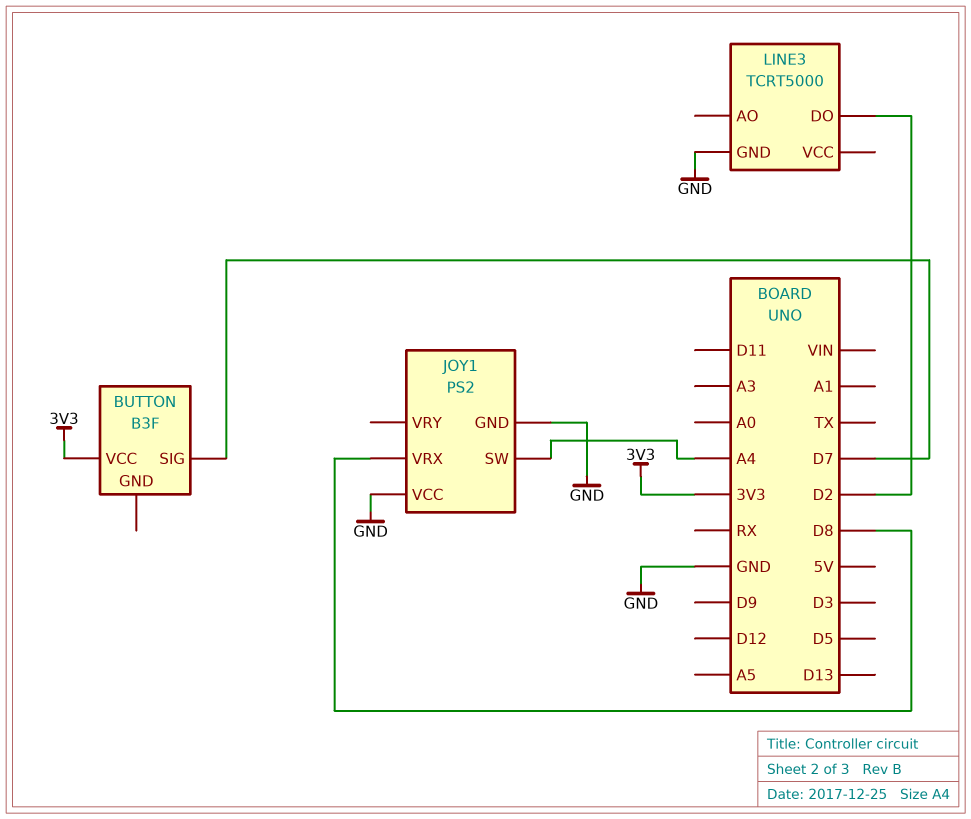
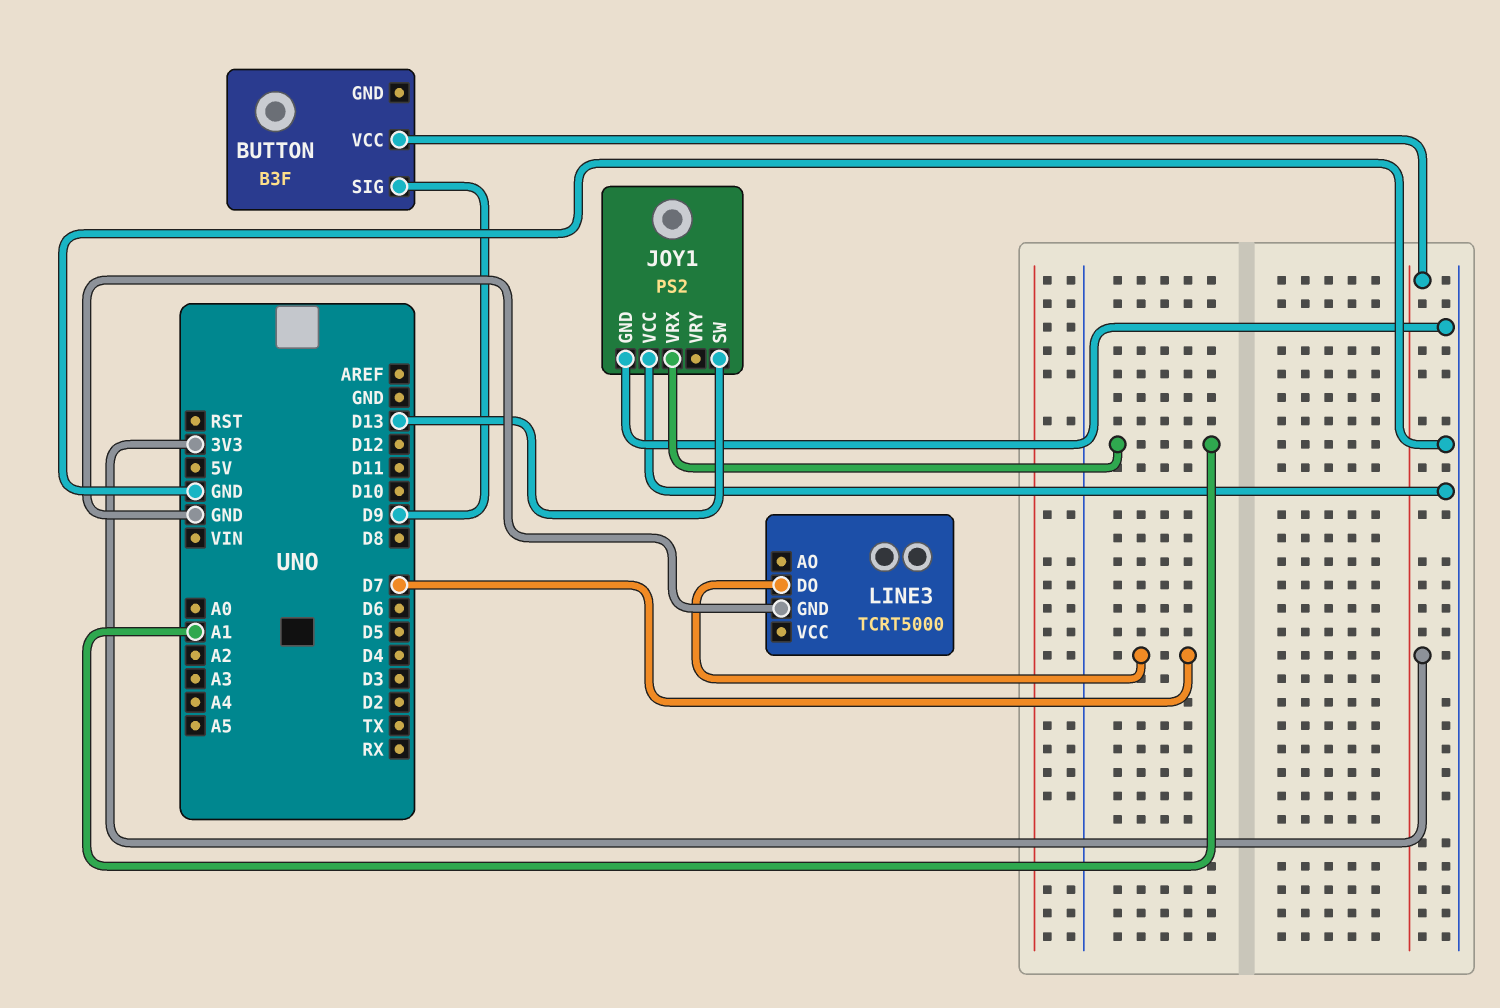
BUTTON pin SIG: D7 -> D9
JOY1 pin SW: A4 -> D13
JOY1 pin VRX: D8 -> A1
LINE3 pin DO: D2 -> D7

